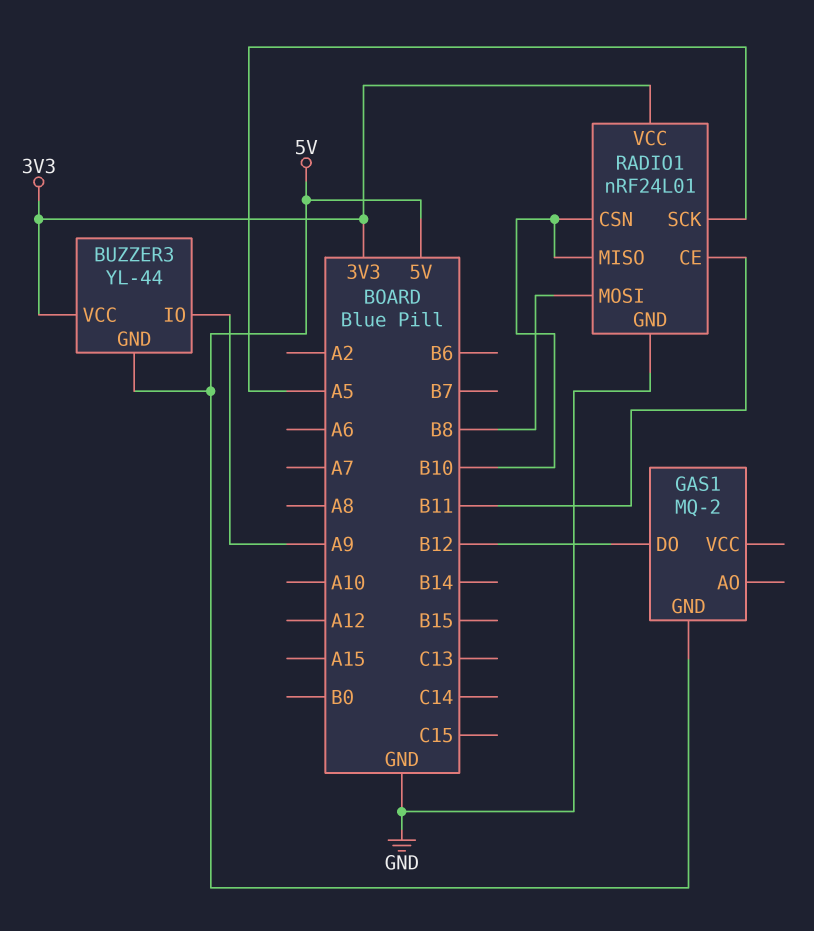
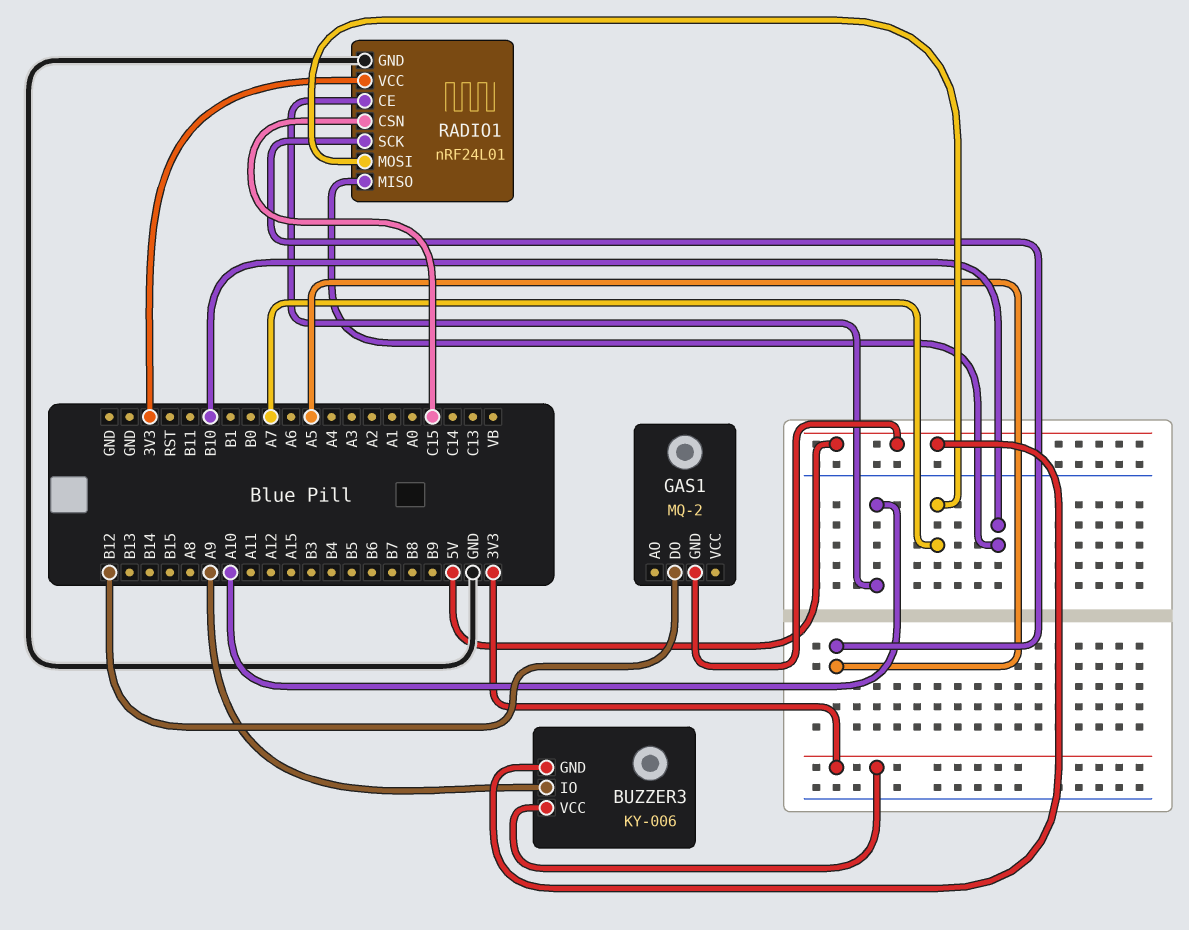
BUZZER3: YL-44 -> KY-006
RADIO1 pin CE: B11 -> A10
RADIO1 pin CSN: B10 -> C15
RADIO1 pin MOSI: B8 -> A7

